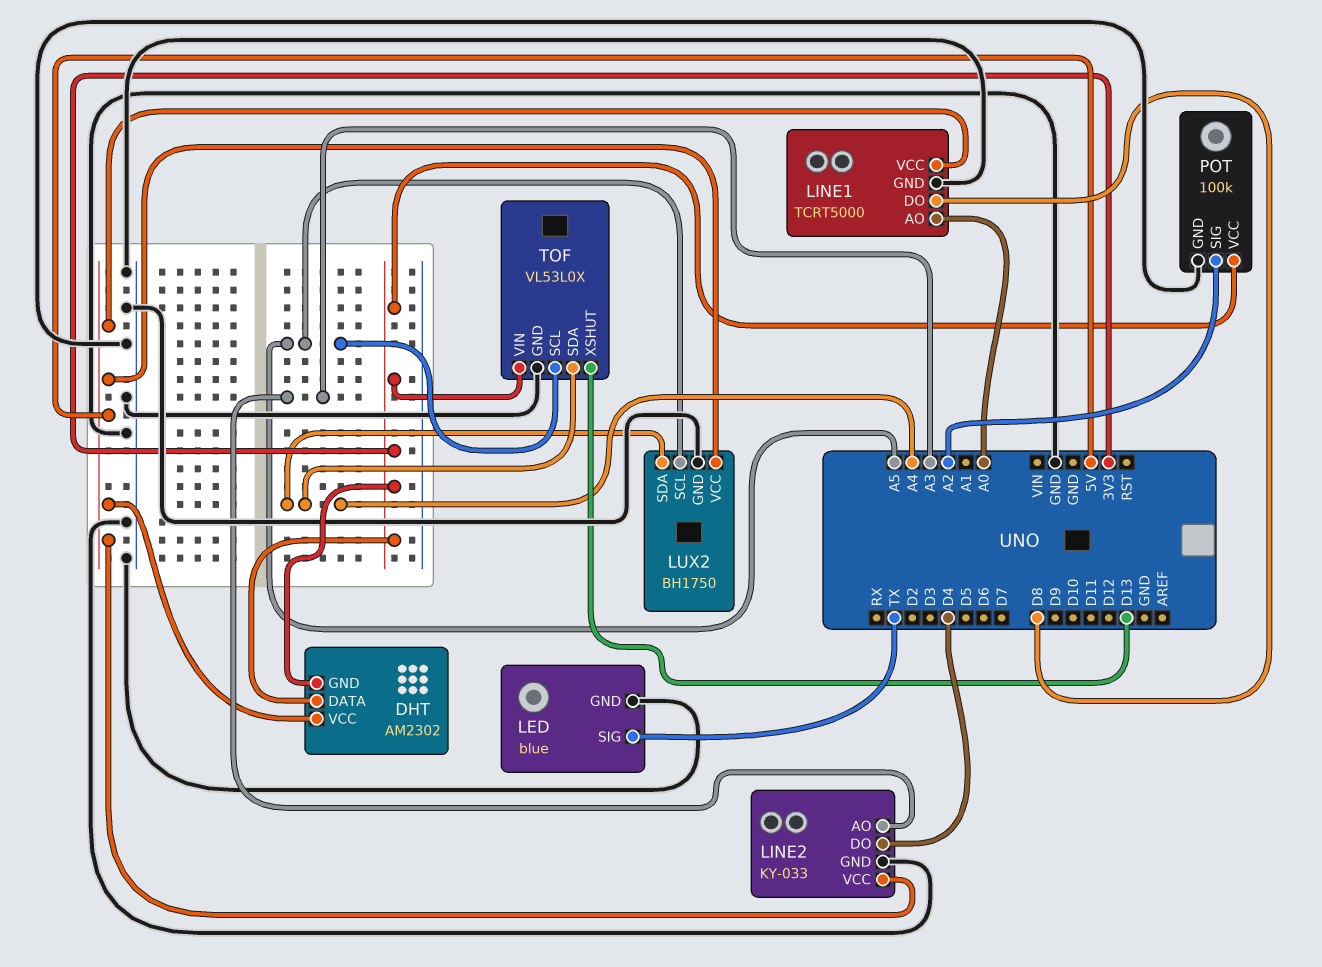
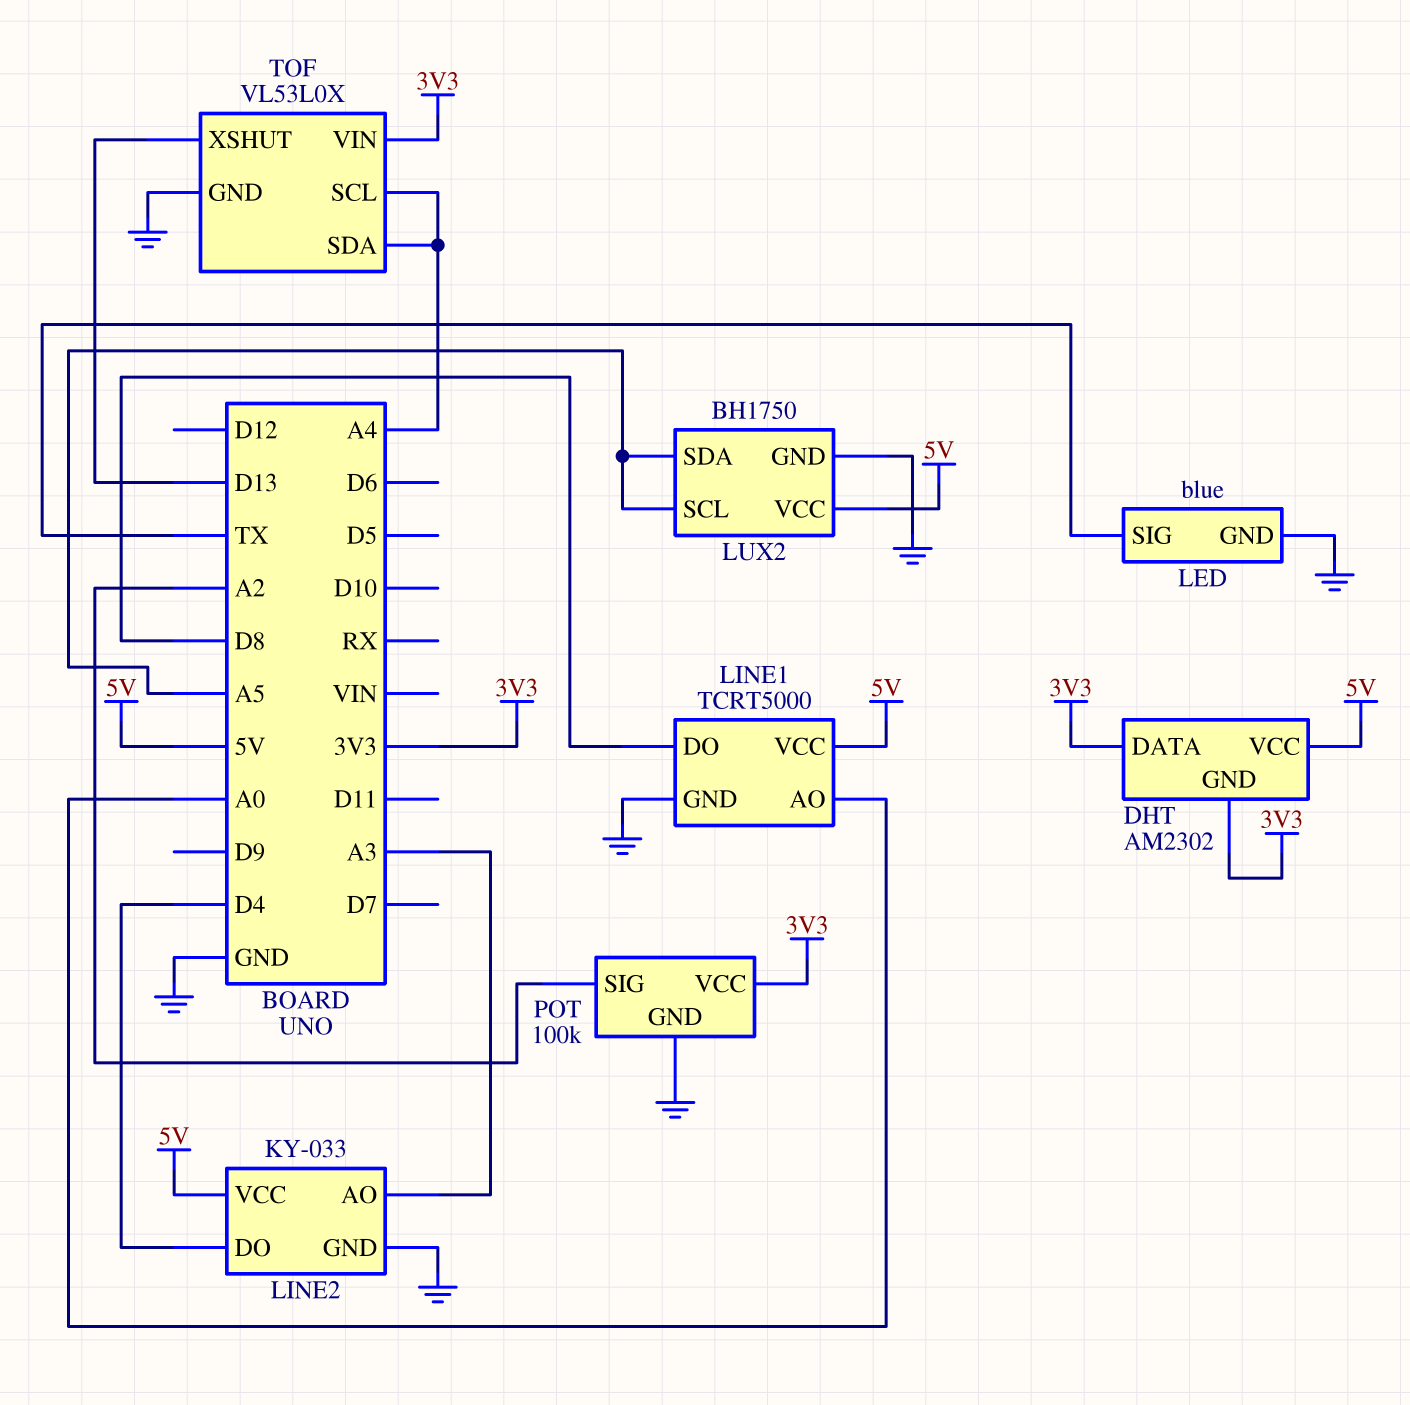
LUX2 pin SDA: A4 -> A5
TOF pin SCL: A5 -> A4

